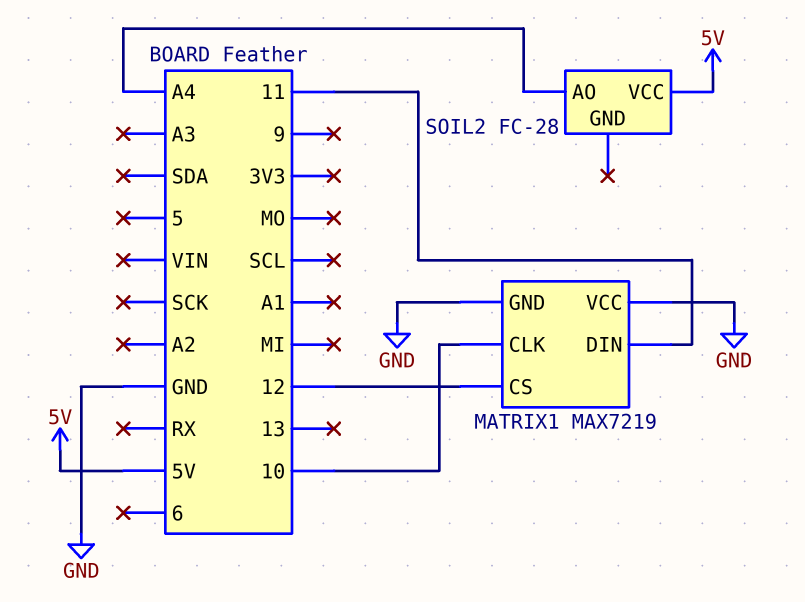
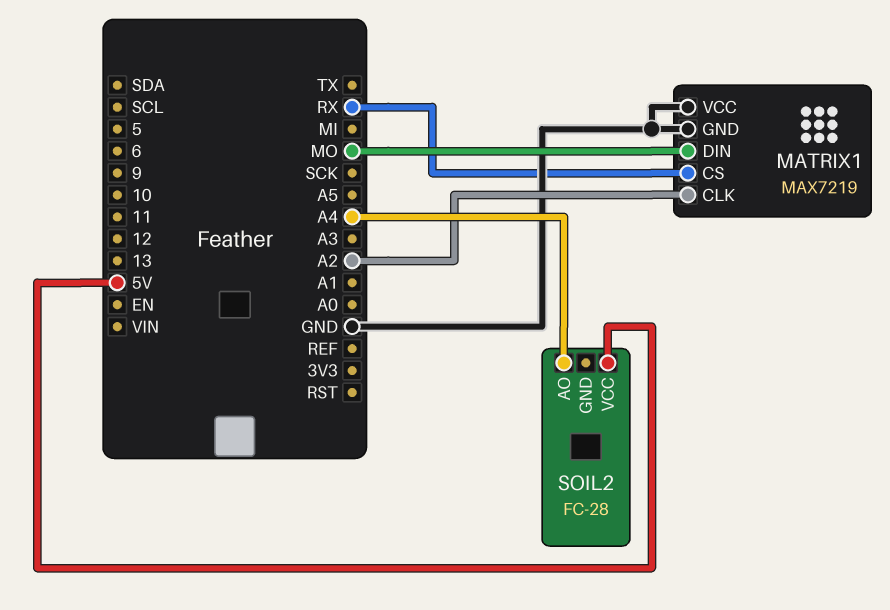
MATRIX1 pin CLK: 10 -> A2
MATRIX1 pin CS: 12 -> RX
MATRIX1 pin DIN: 11 -> MO

